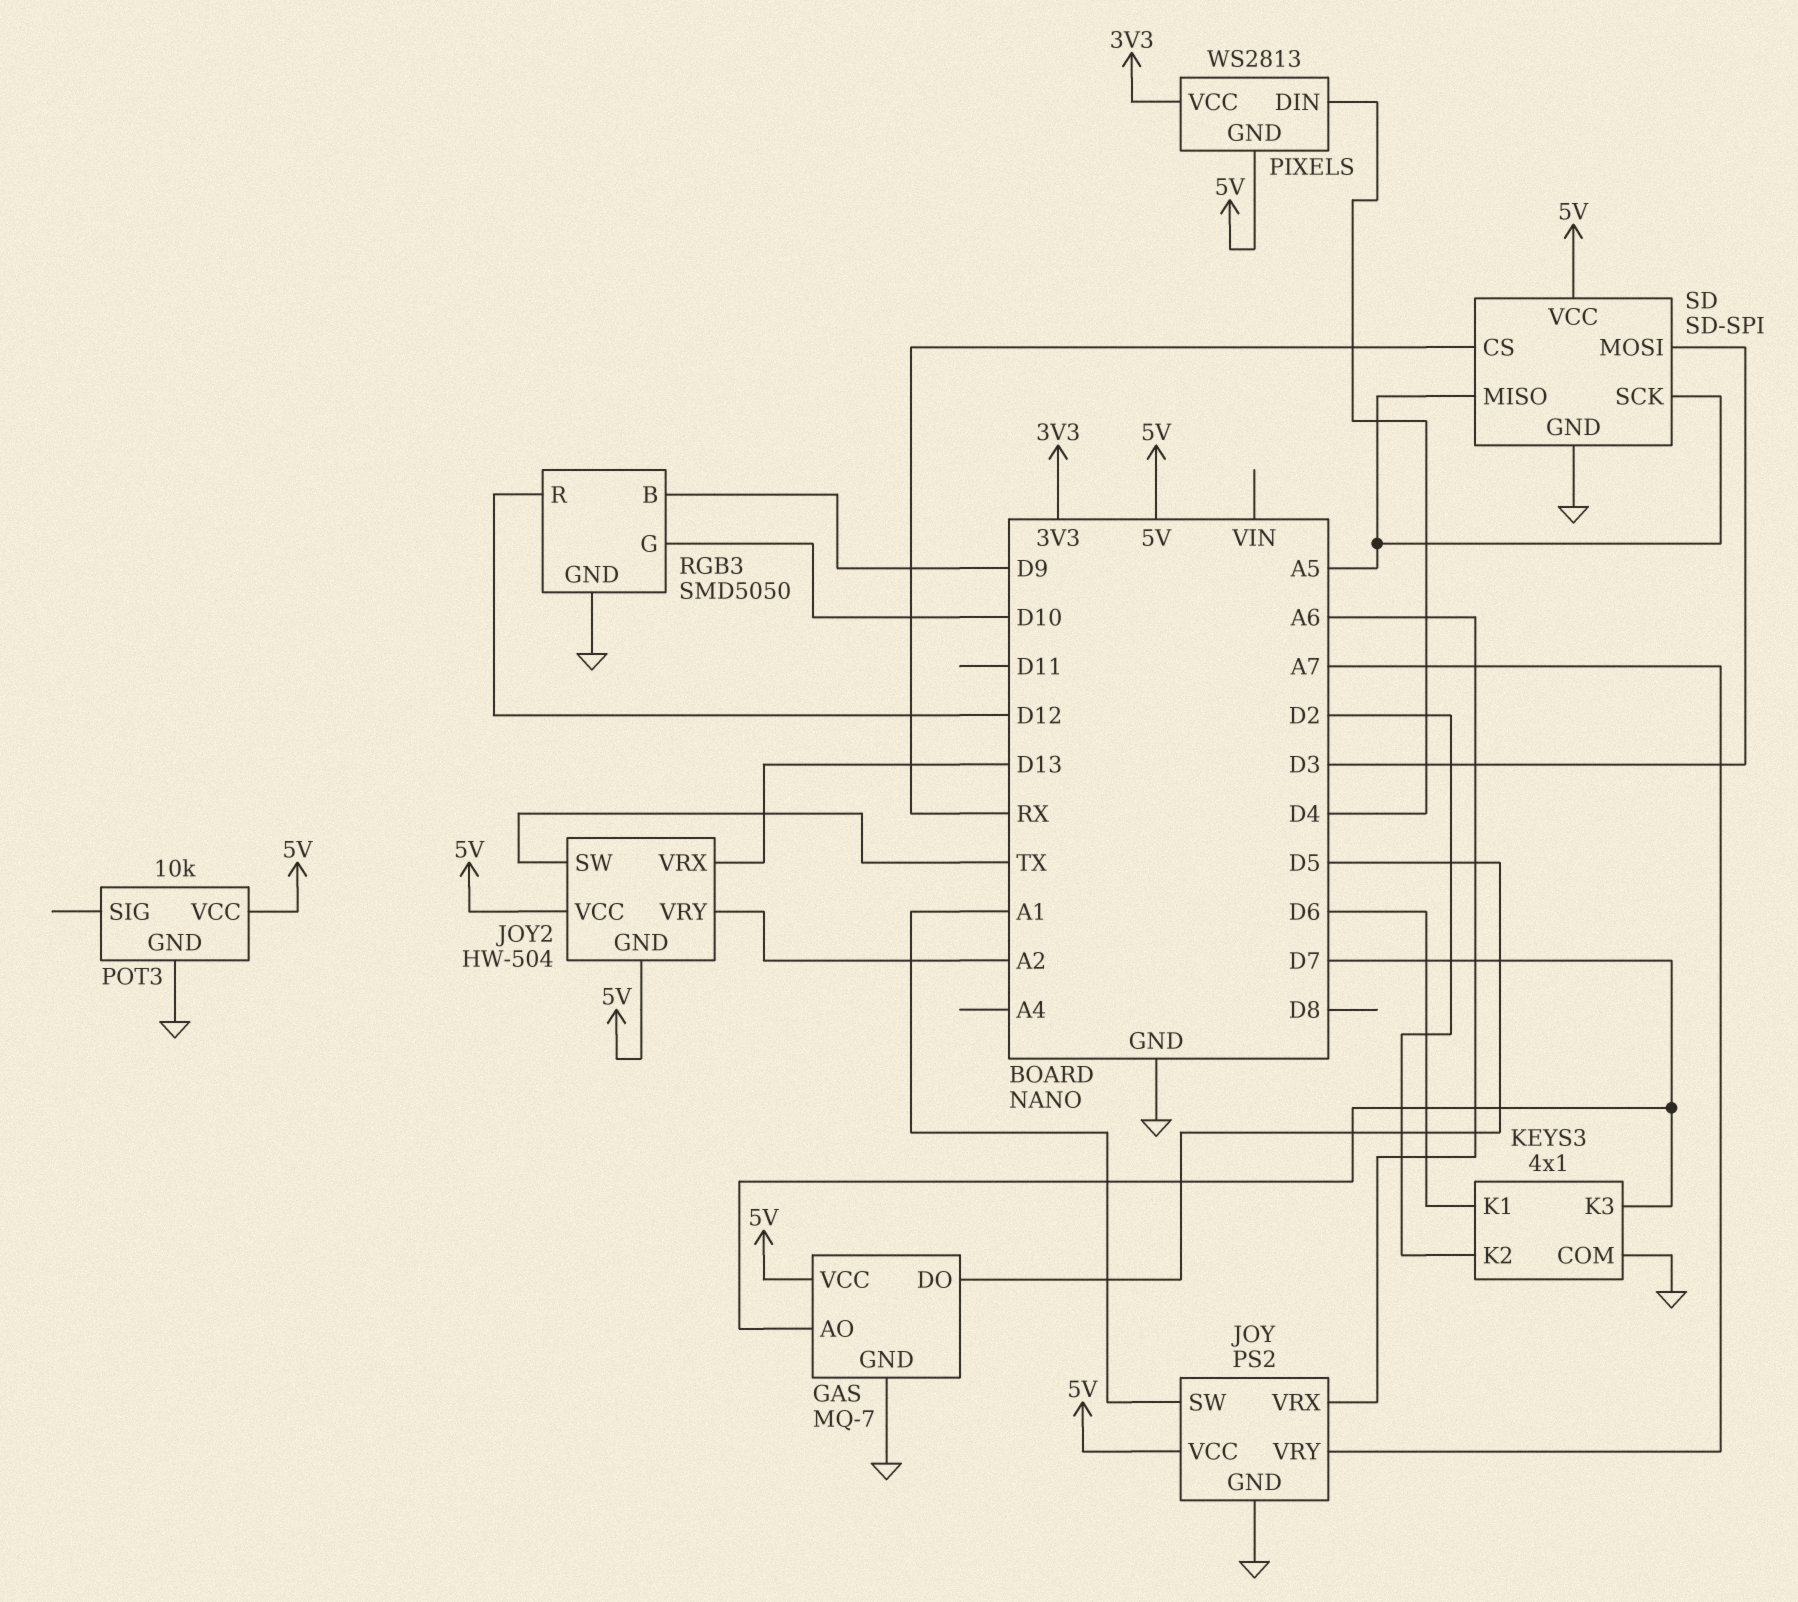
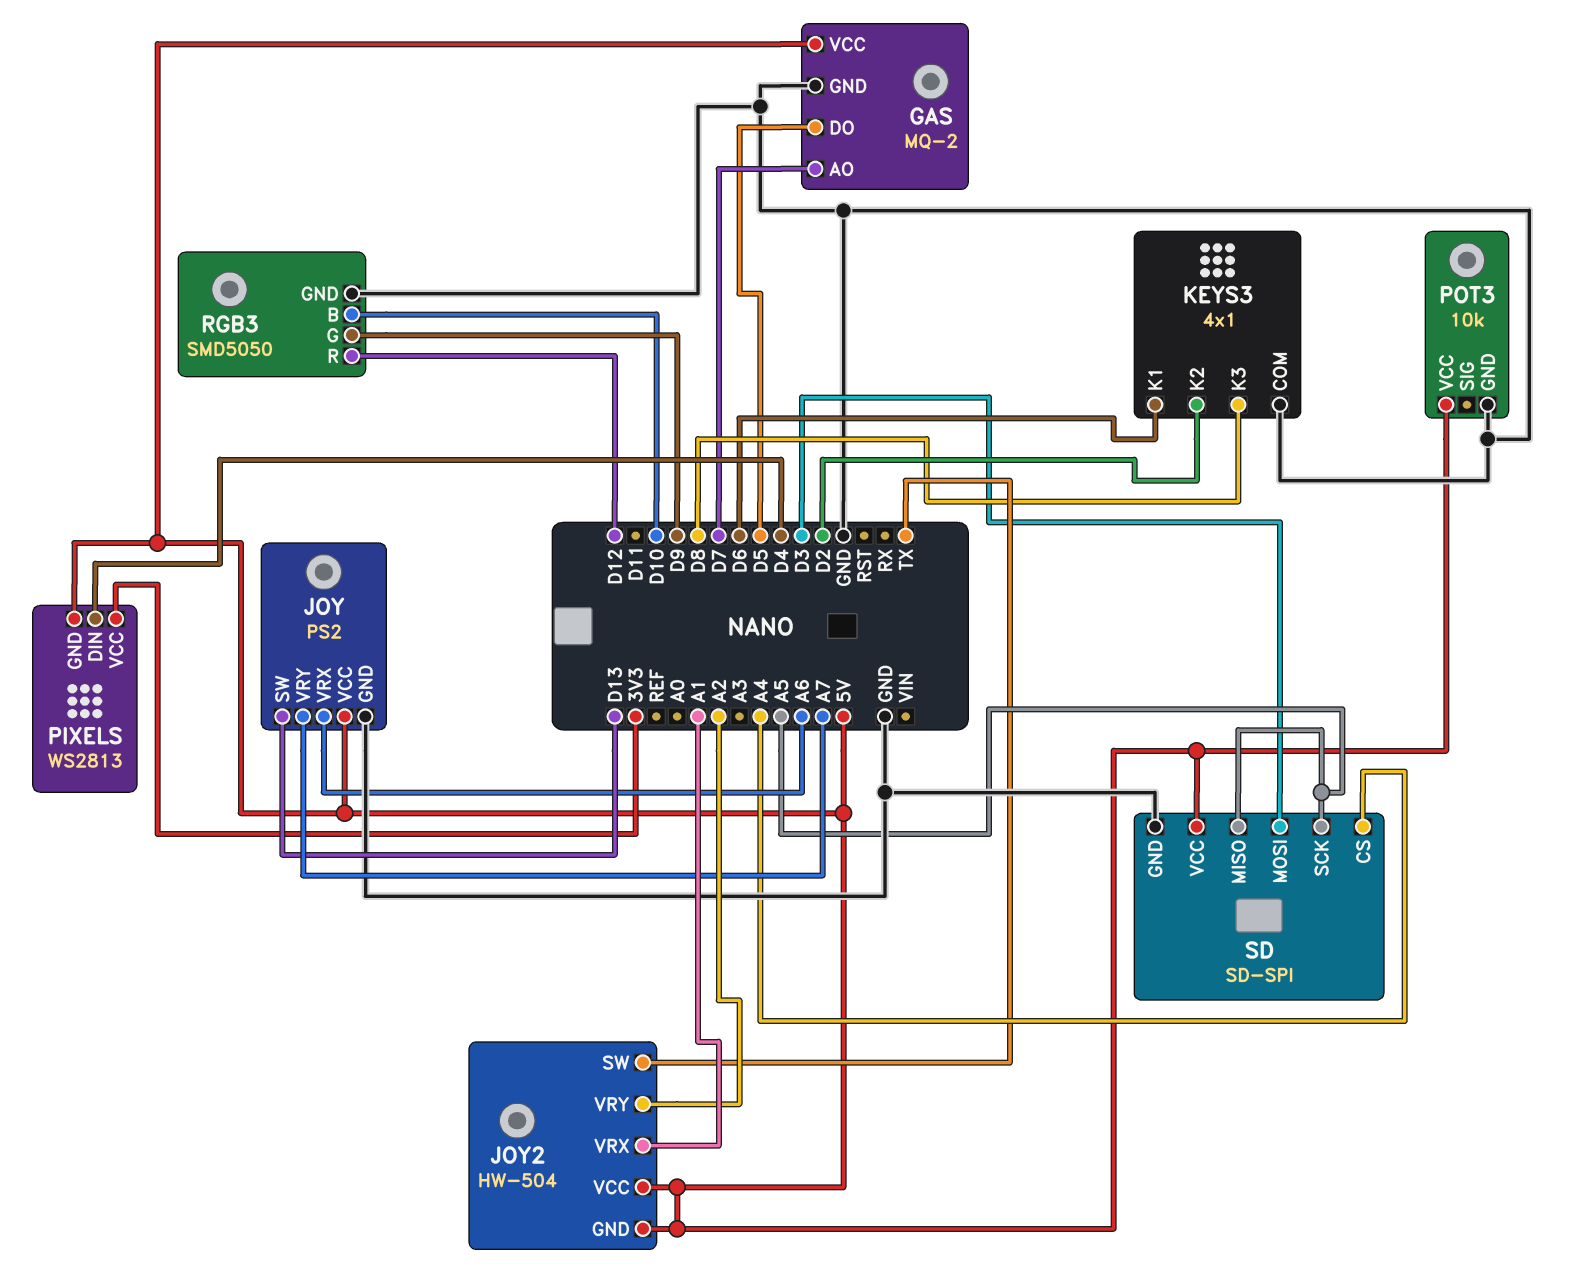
GAS: MQ-7 -> MQ-2
JOY pin SW: A1 -> D13
JOY2 pin VRX: D13 -> A1
KEYS3 pin K3: D7 -> D8
RGB3 pin B: D9 -> D10
RGB3 pin G: D10 -> D9
SD pin CS: RX -> A4

